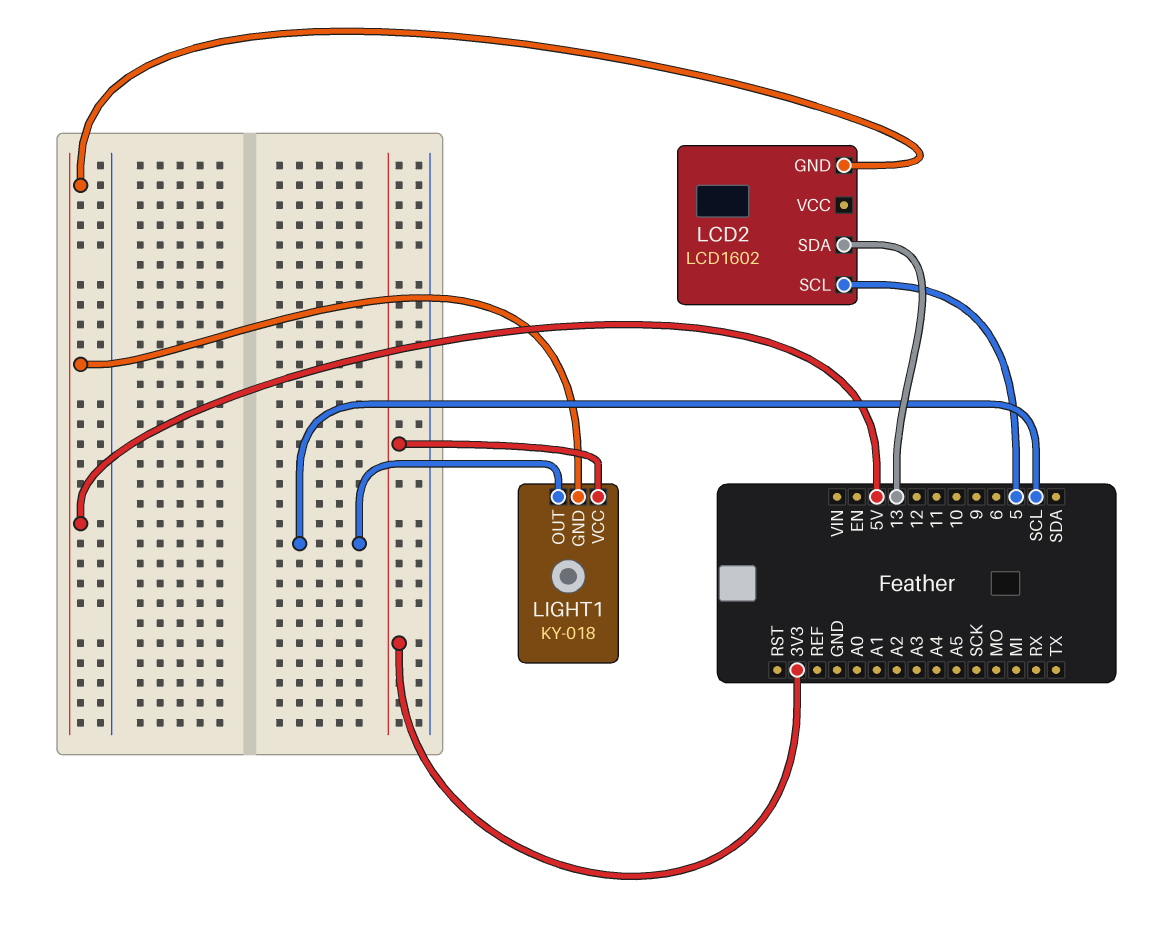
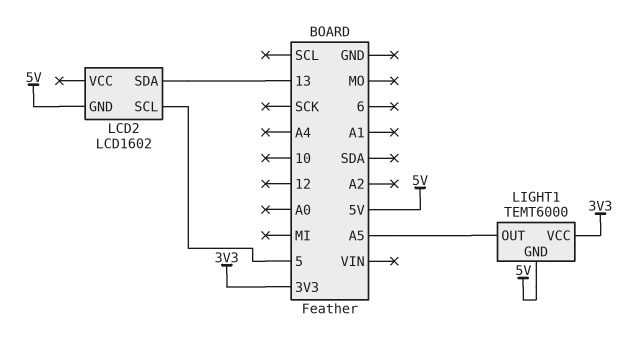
LIGHT1: KY-018 -> TEMT6000
LIGHT1 pin OUT: SCL -> A5

